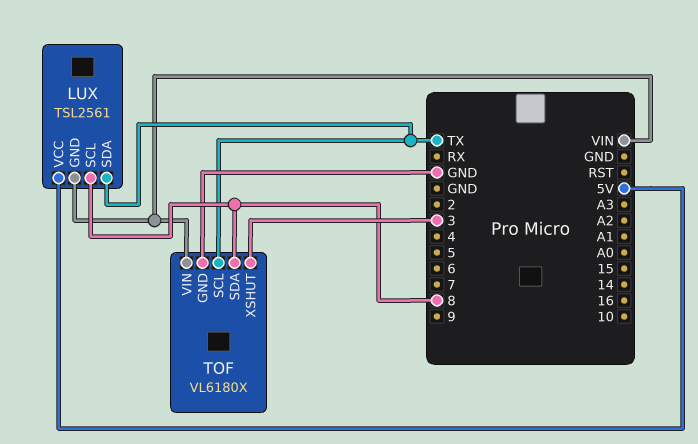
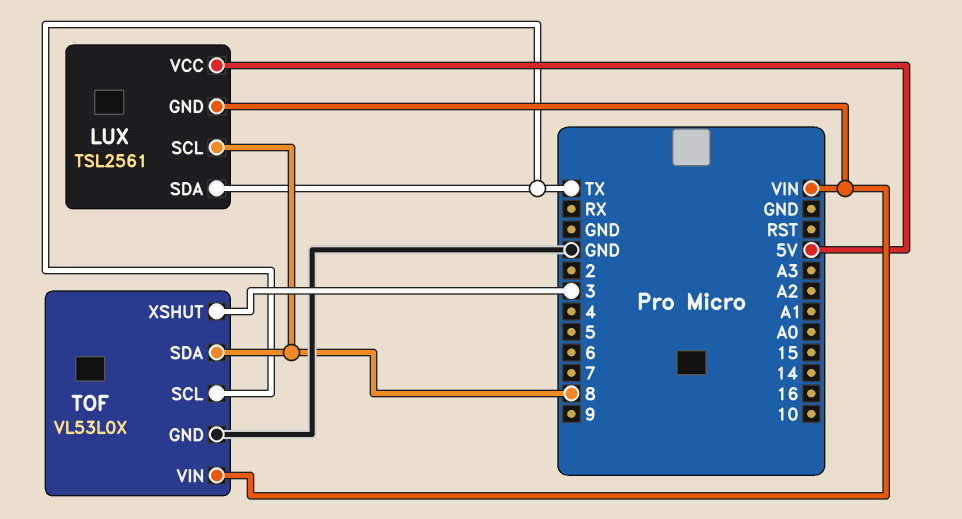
TOF: VL6180X -> VL53L0X

